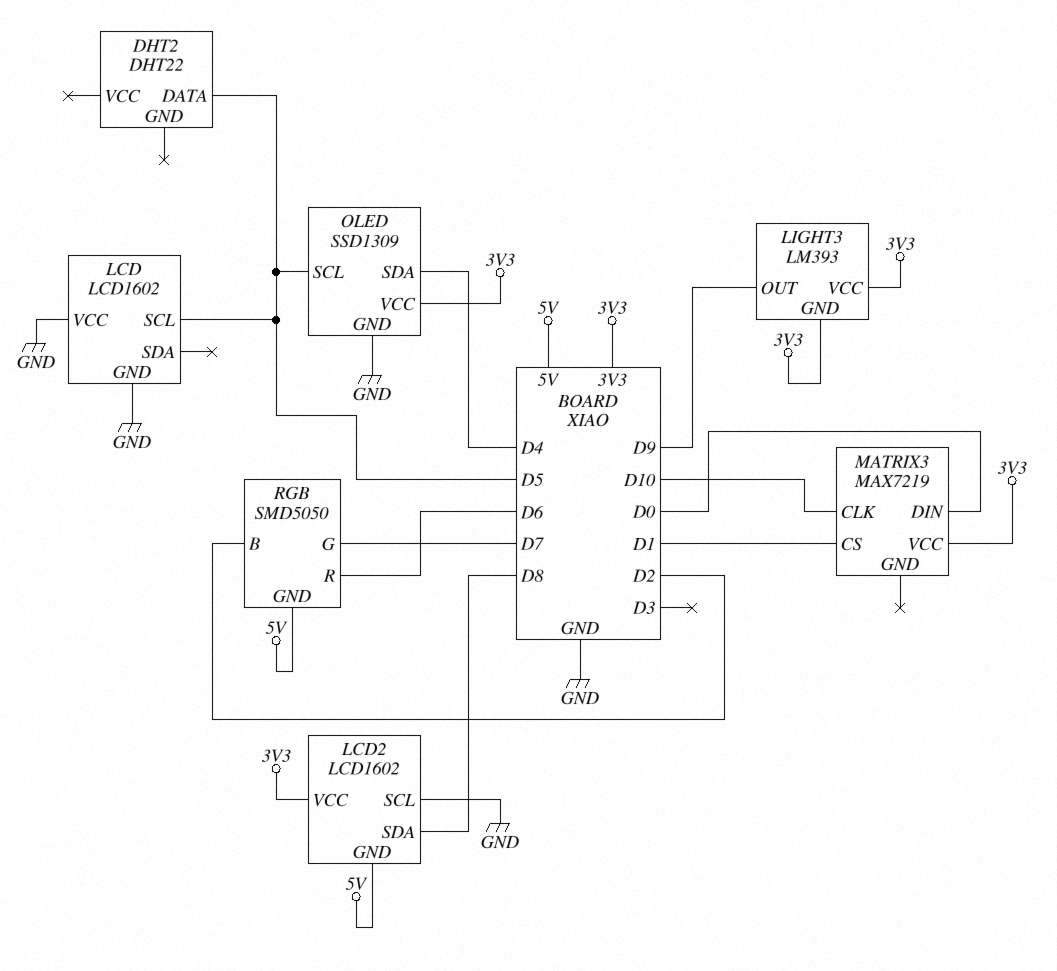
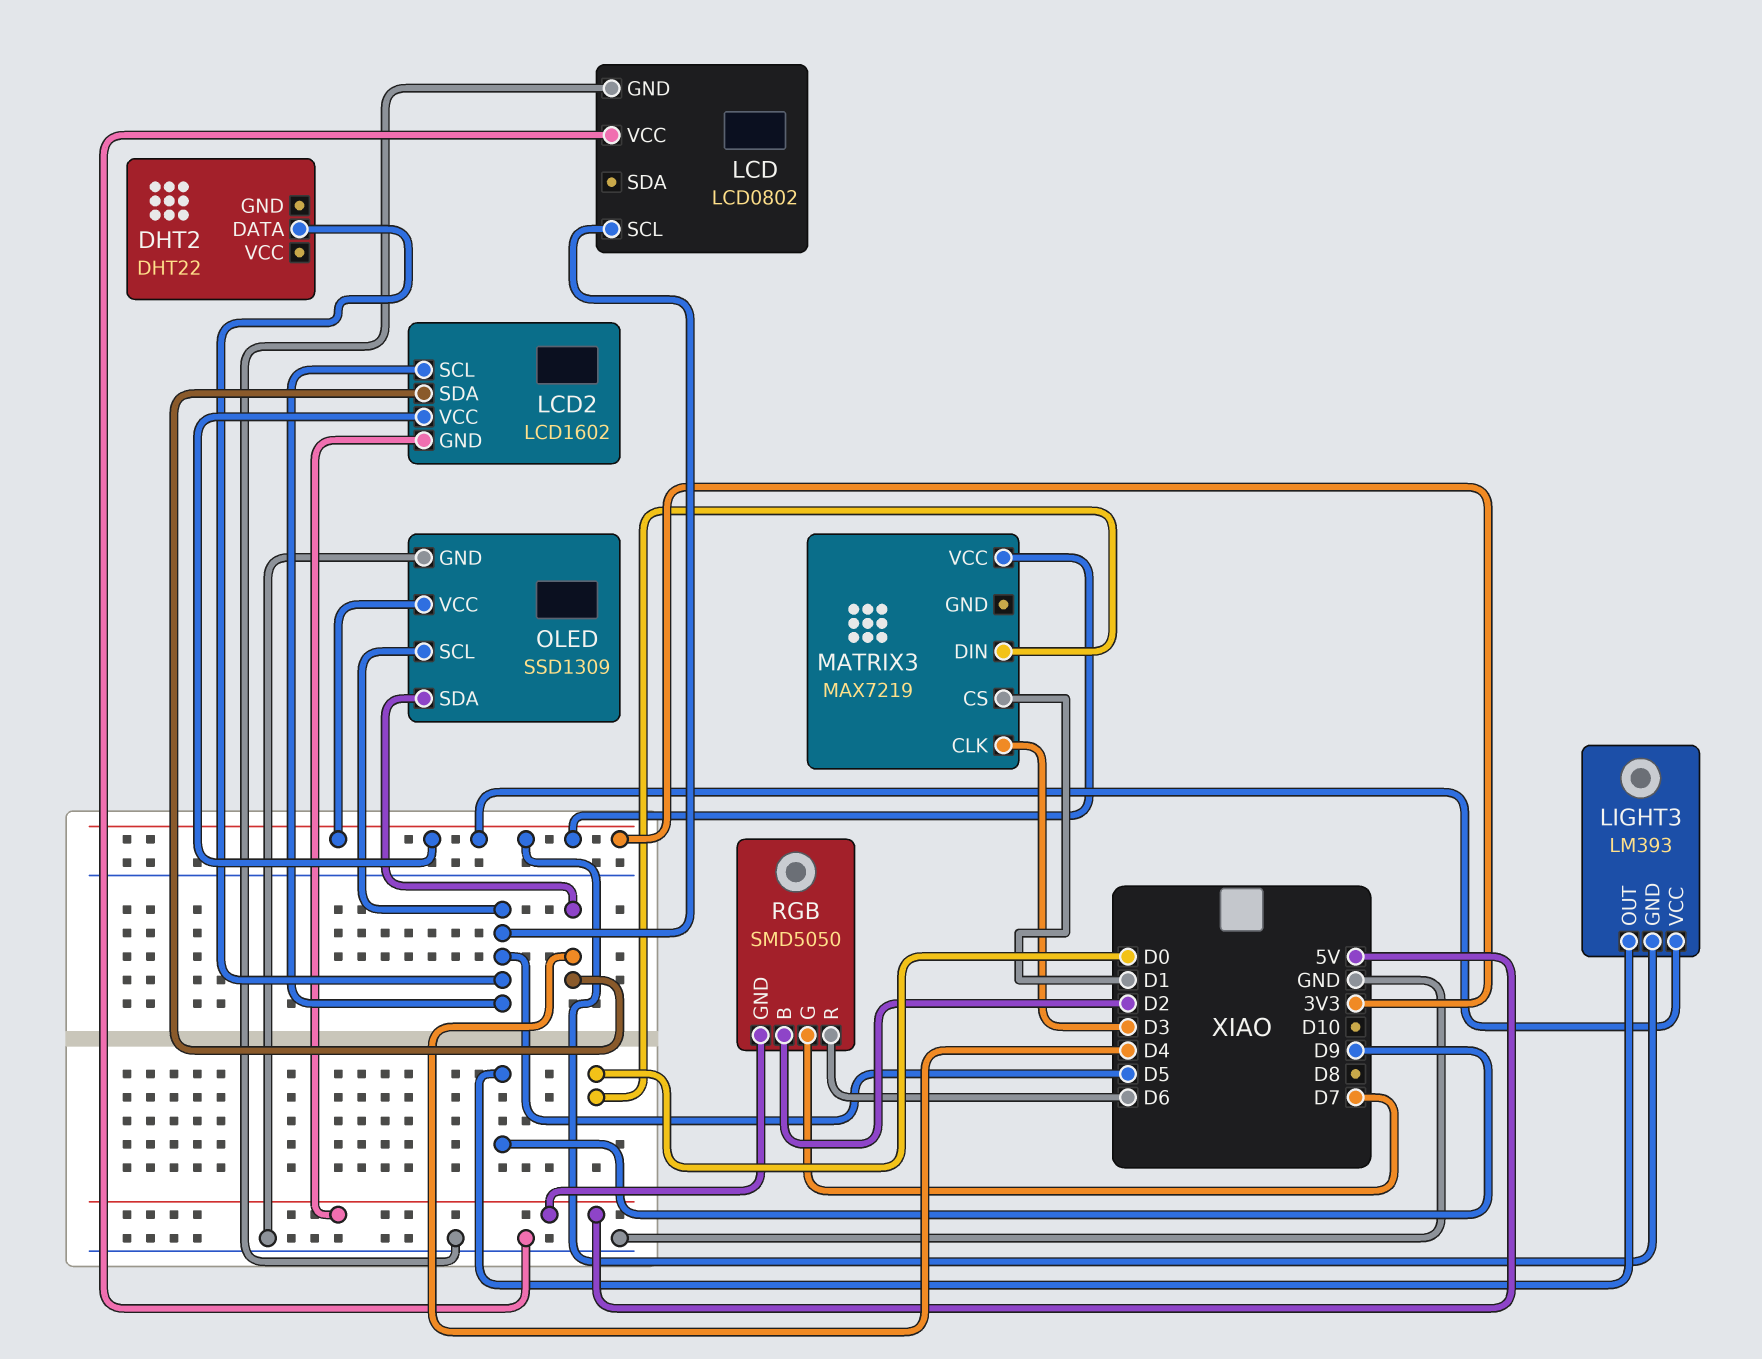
LCD: LCD1602 -> LCD0802
LCD2 pin SCL: GND -> D5
LCD2 pin SDA: D8 -> D4
MATRIX3 pin CLK: D10 -> D3

